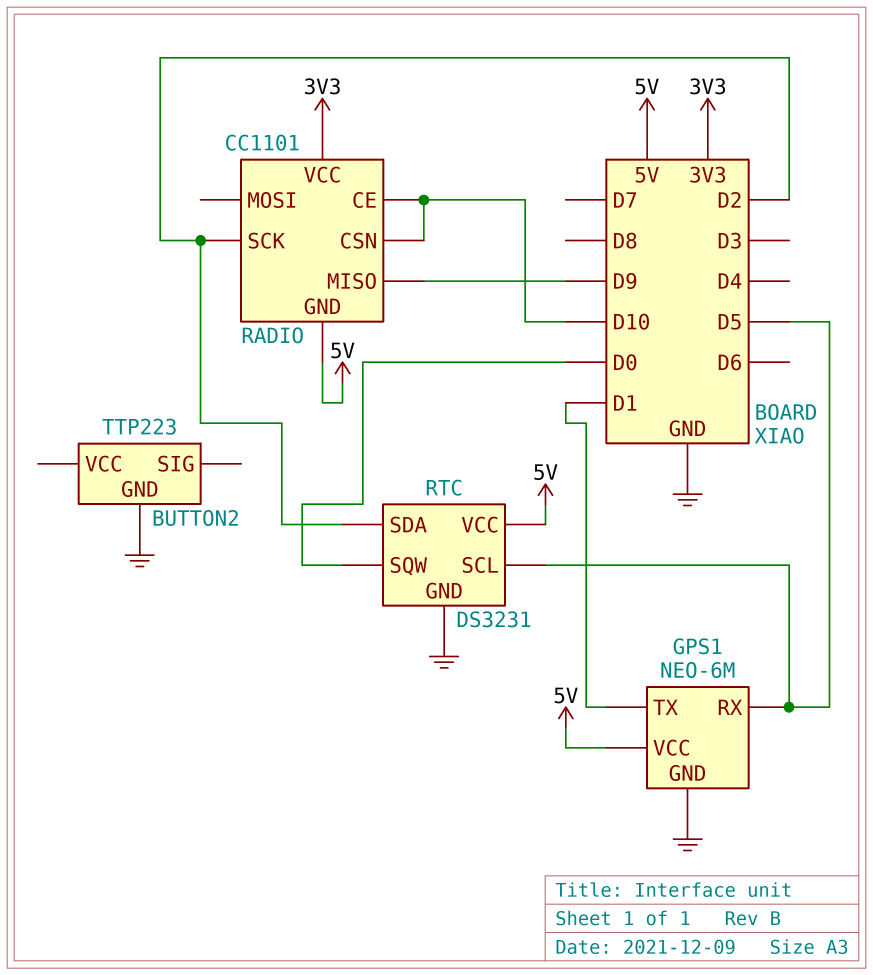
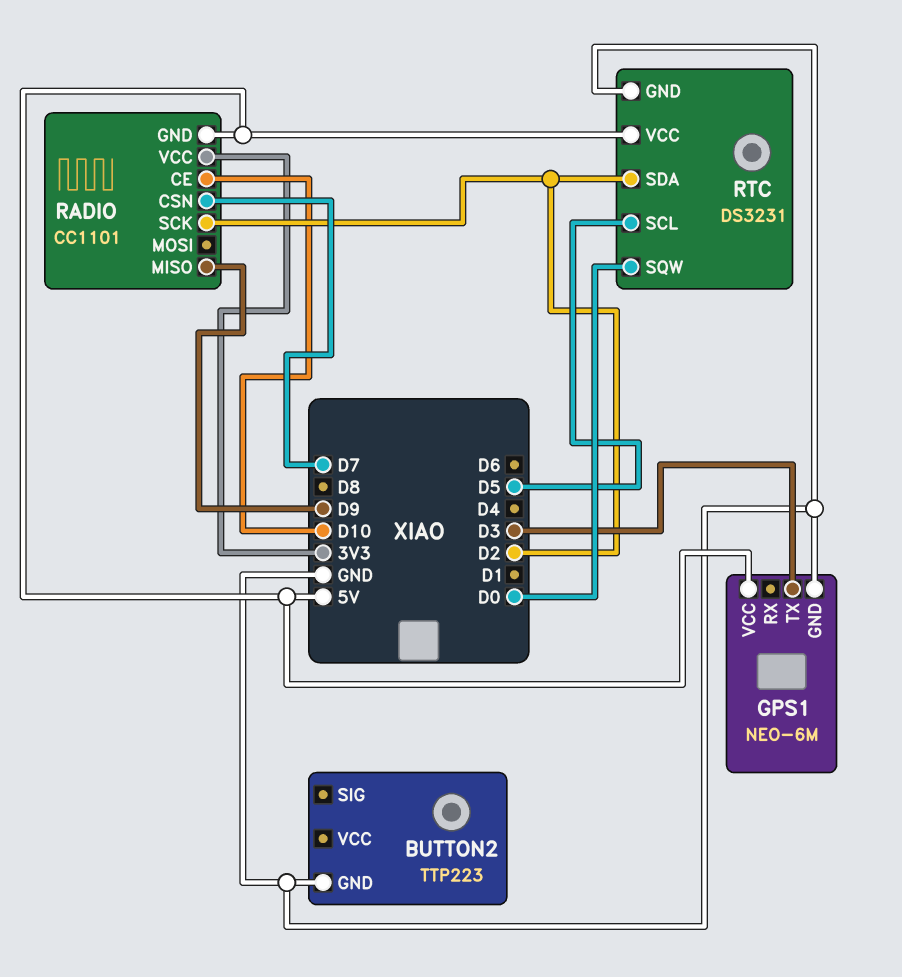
GPS1 pin RX: D5 -> none
GPS1 pin TX: D1 -> D3
RADIO pin CSN: D10 -> D7

